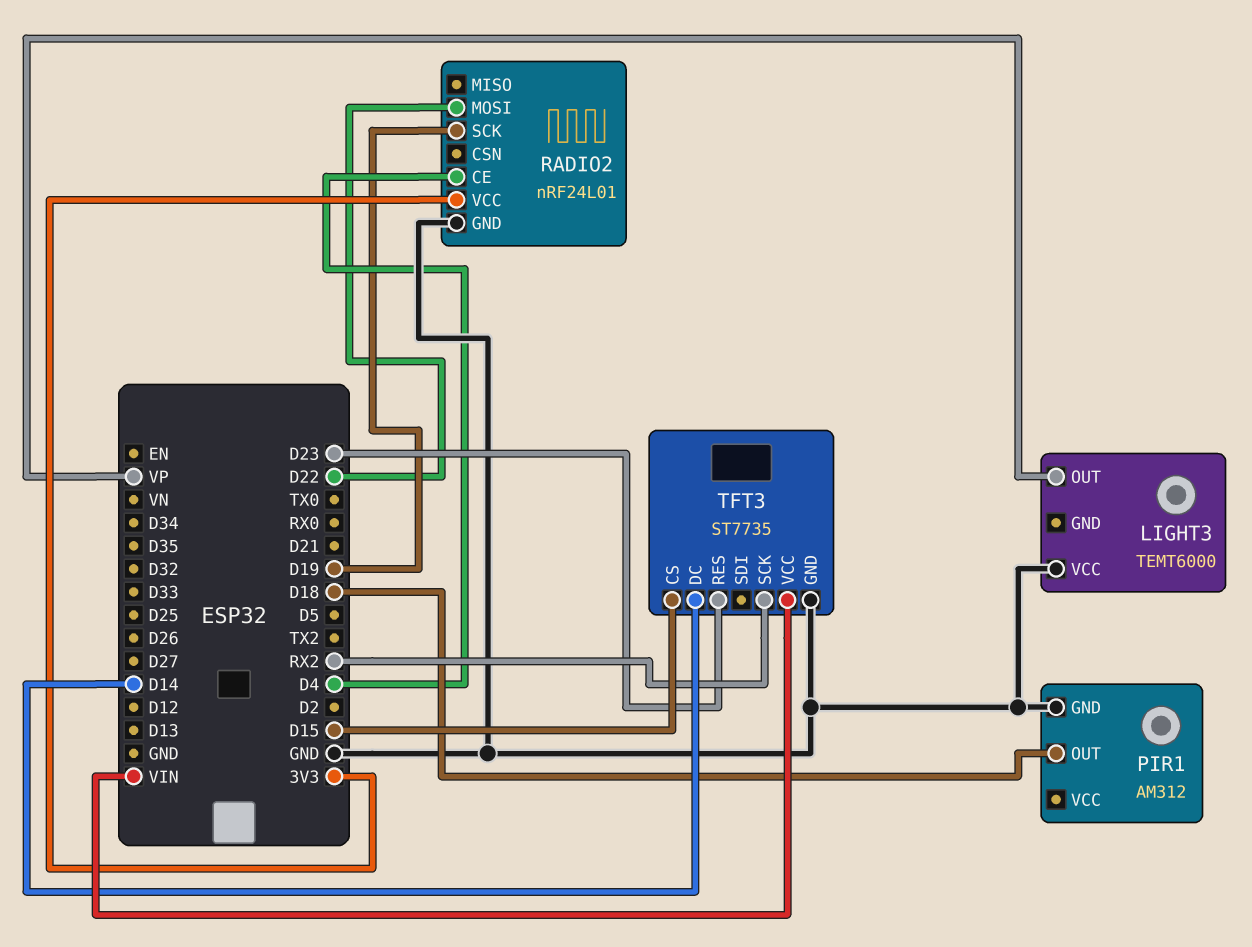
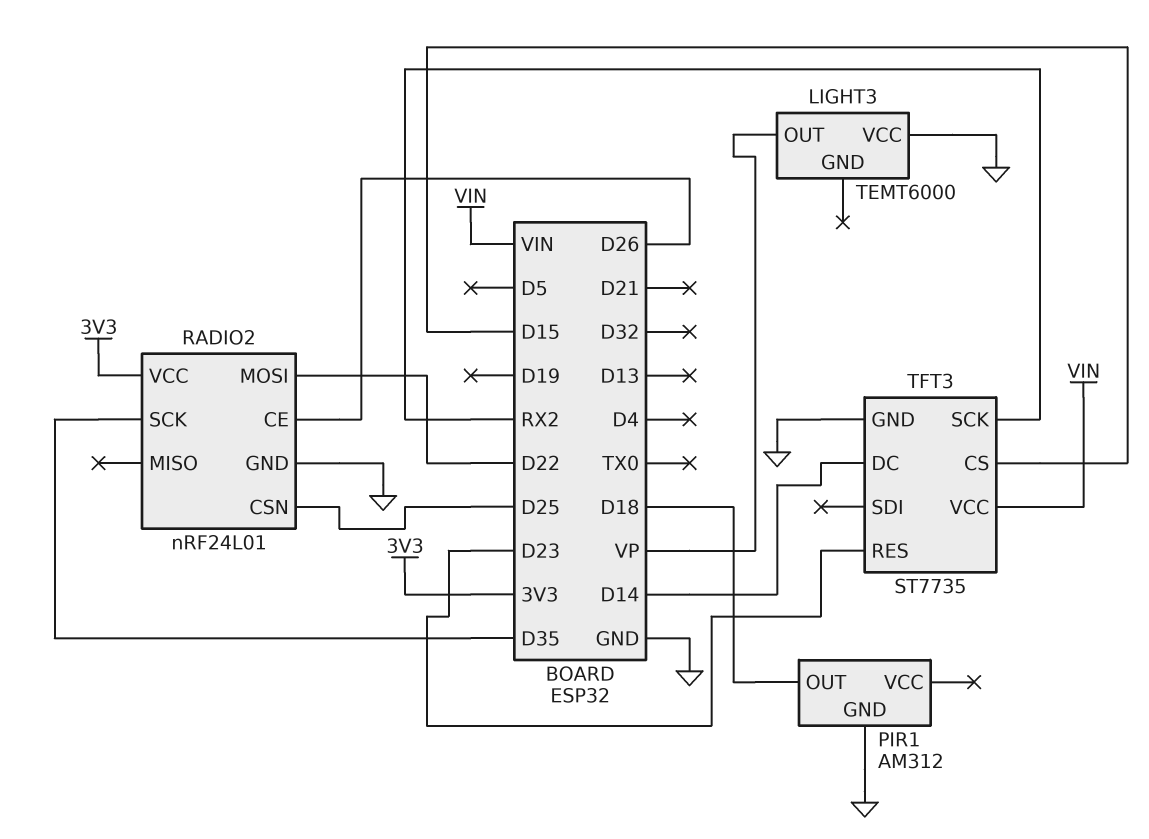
RADIO2 pin CE: D4 -> D26
RADIO2 pin CSN: none -> D25
RADIO2 pin SCK: D19 -> D35

